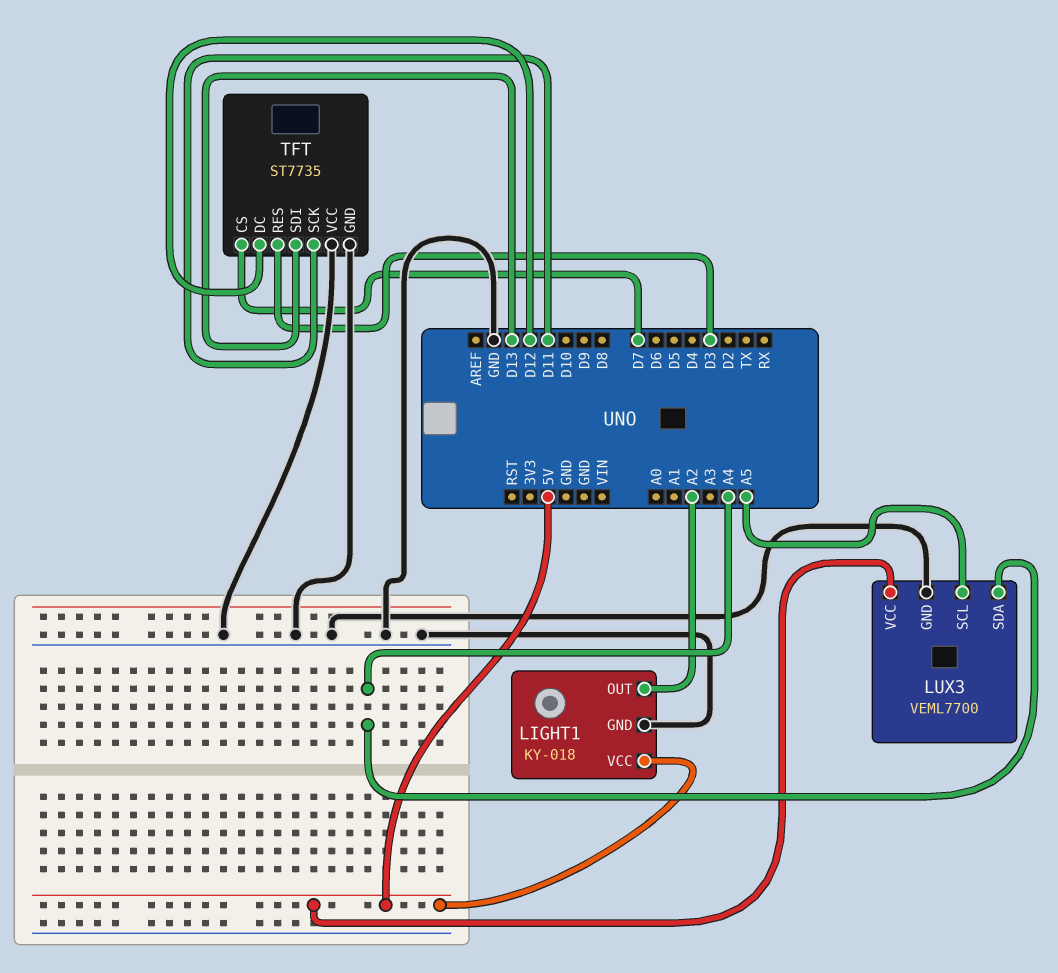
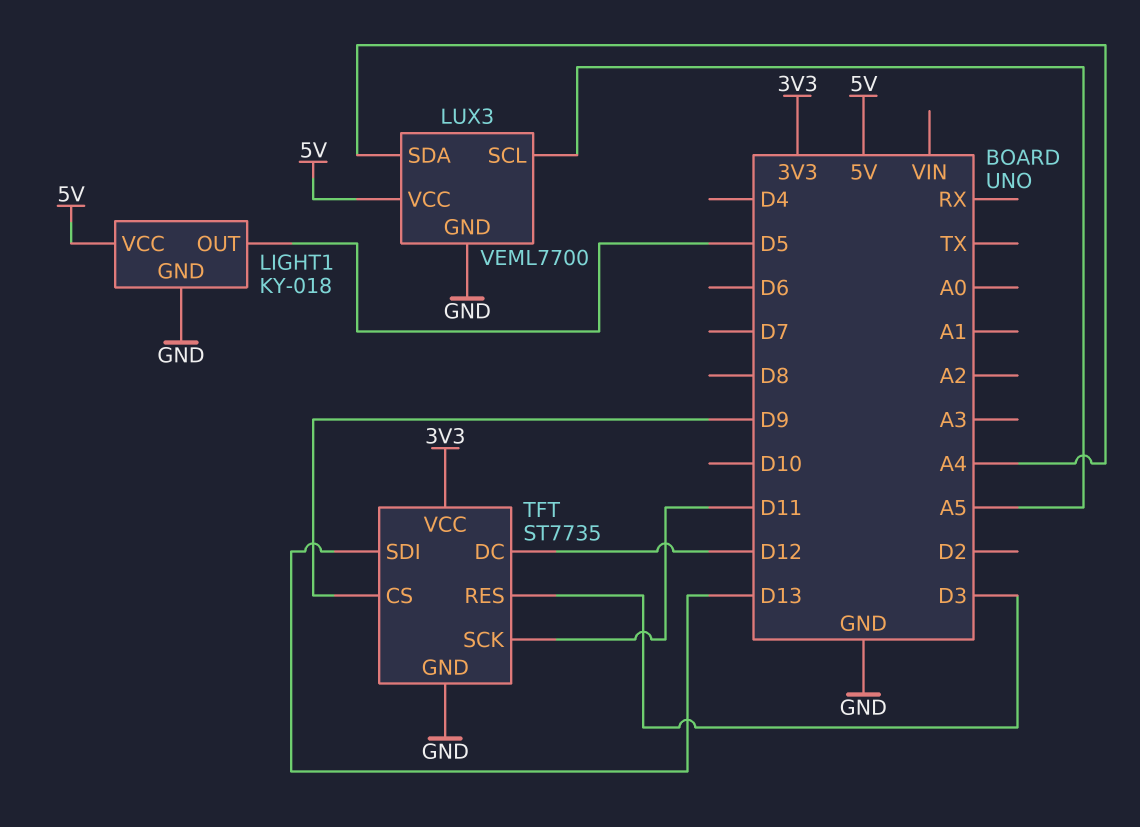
LIGHT1 pin OUT: A2 -> D5
TFT pin CS: D7 -> D9
TFT pin VCC: GND -> 3V3

